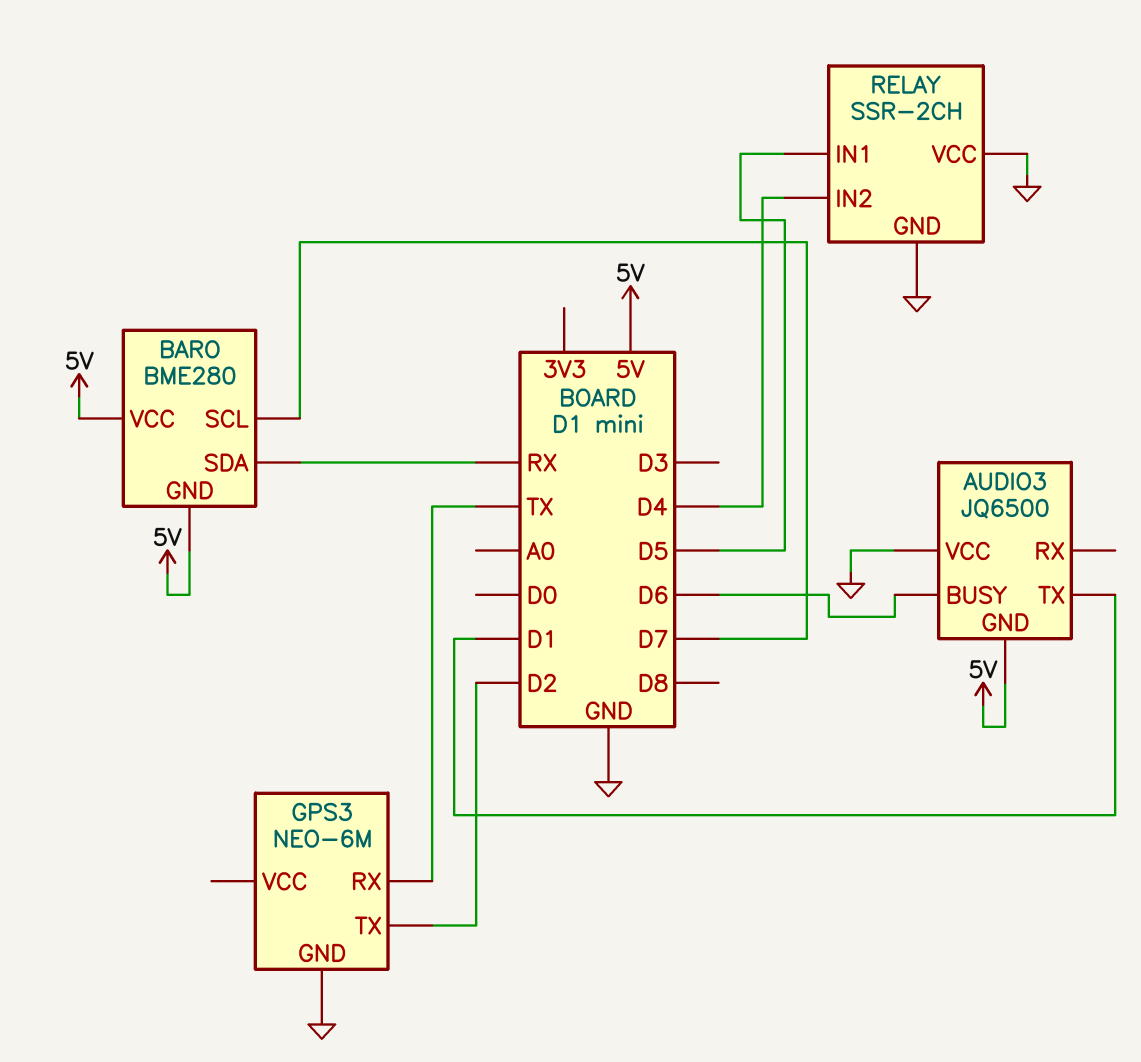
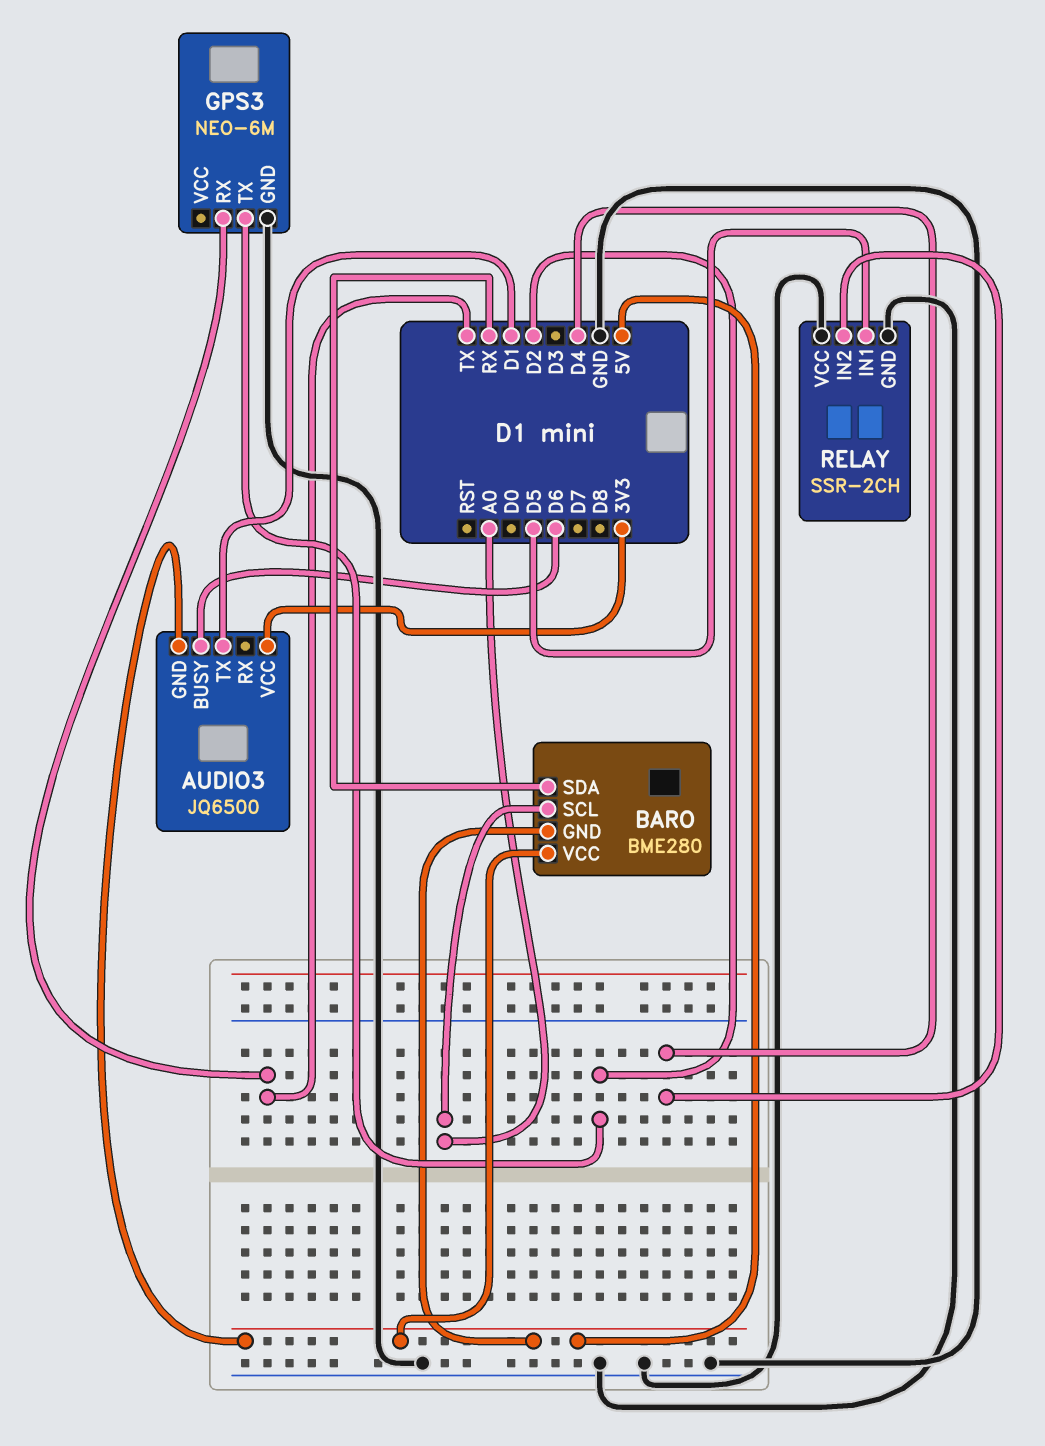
AUDIO3 pin VCC: GND -> 3V3
BARO pin SCL: D7 -> A0

